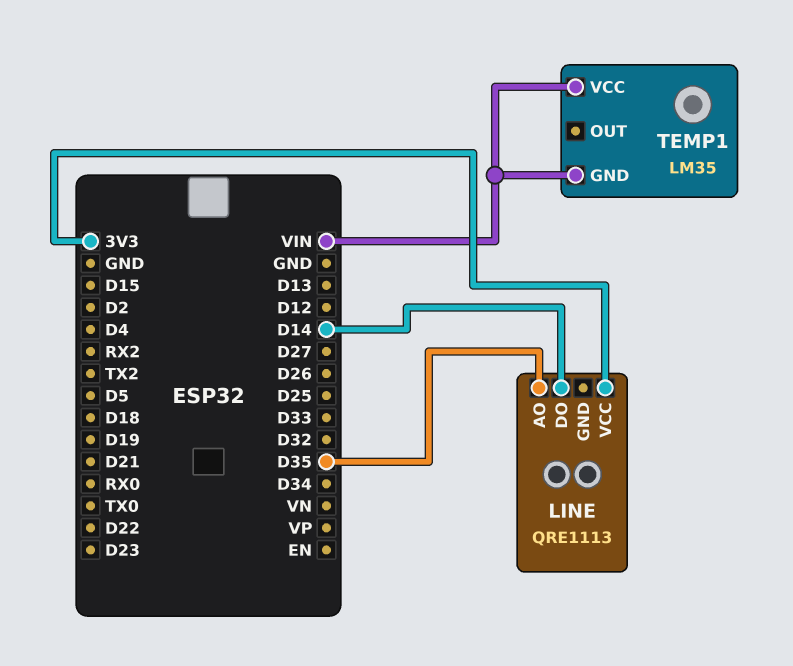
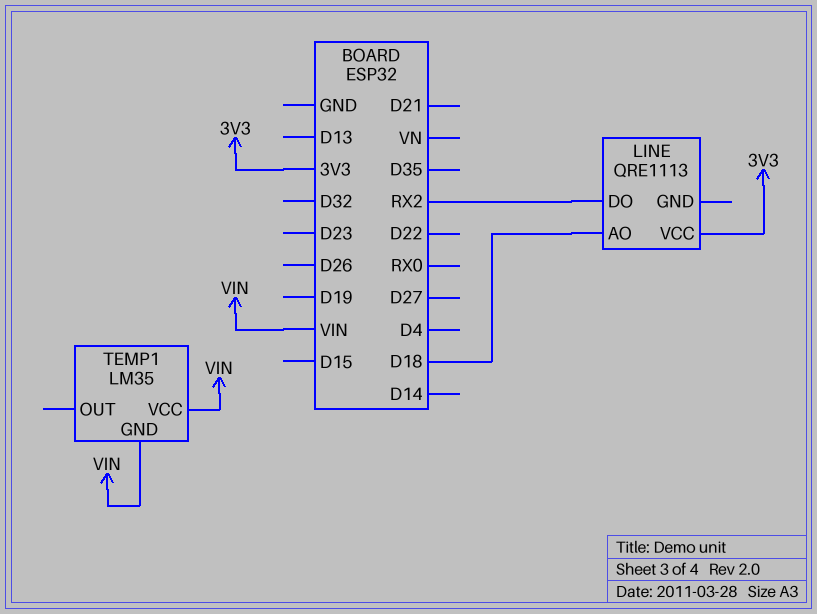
LINE pin AO: D35 -> D18
LINE pin DO: D14 -> RX2

